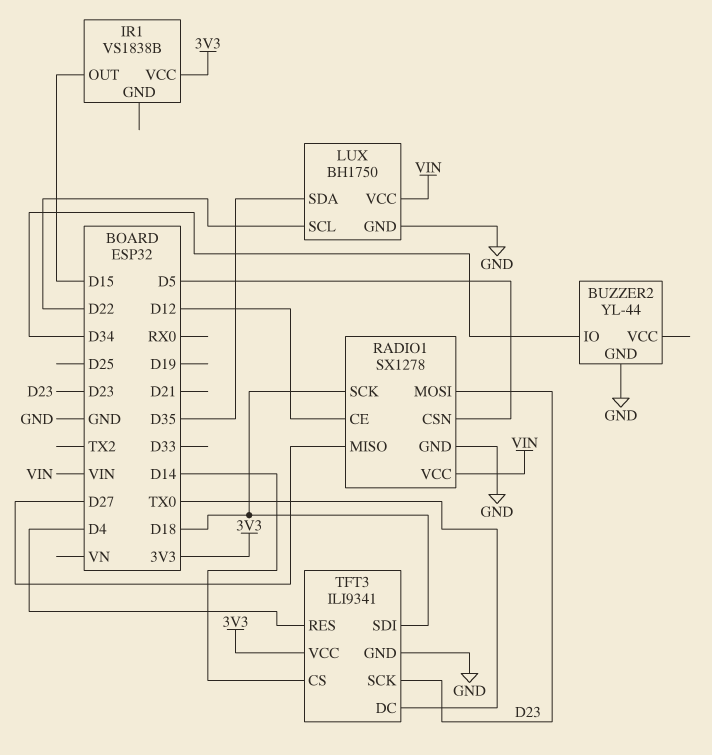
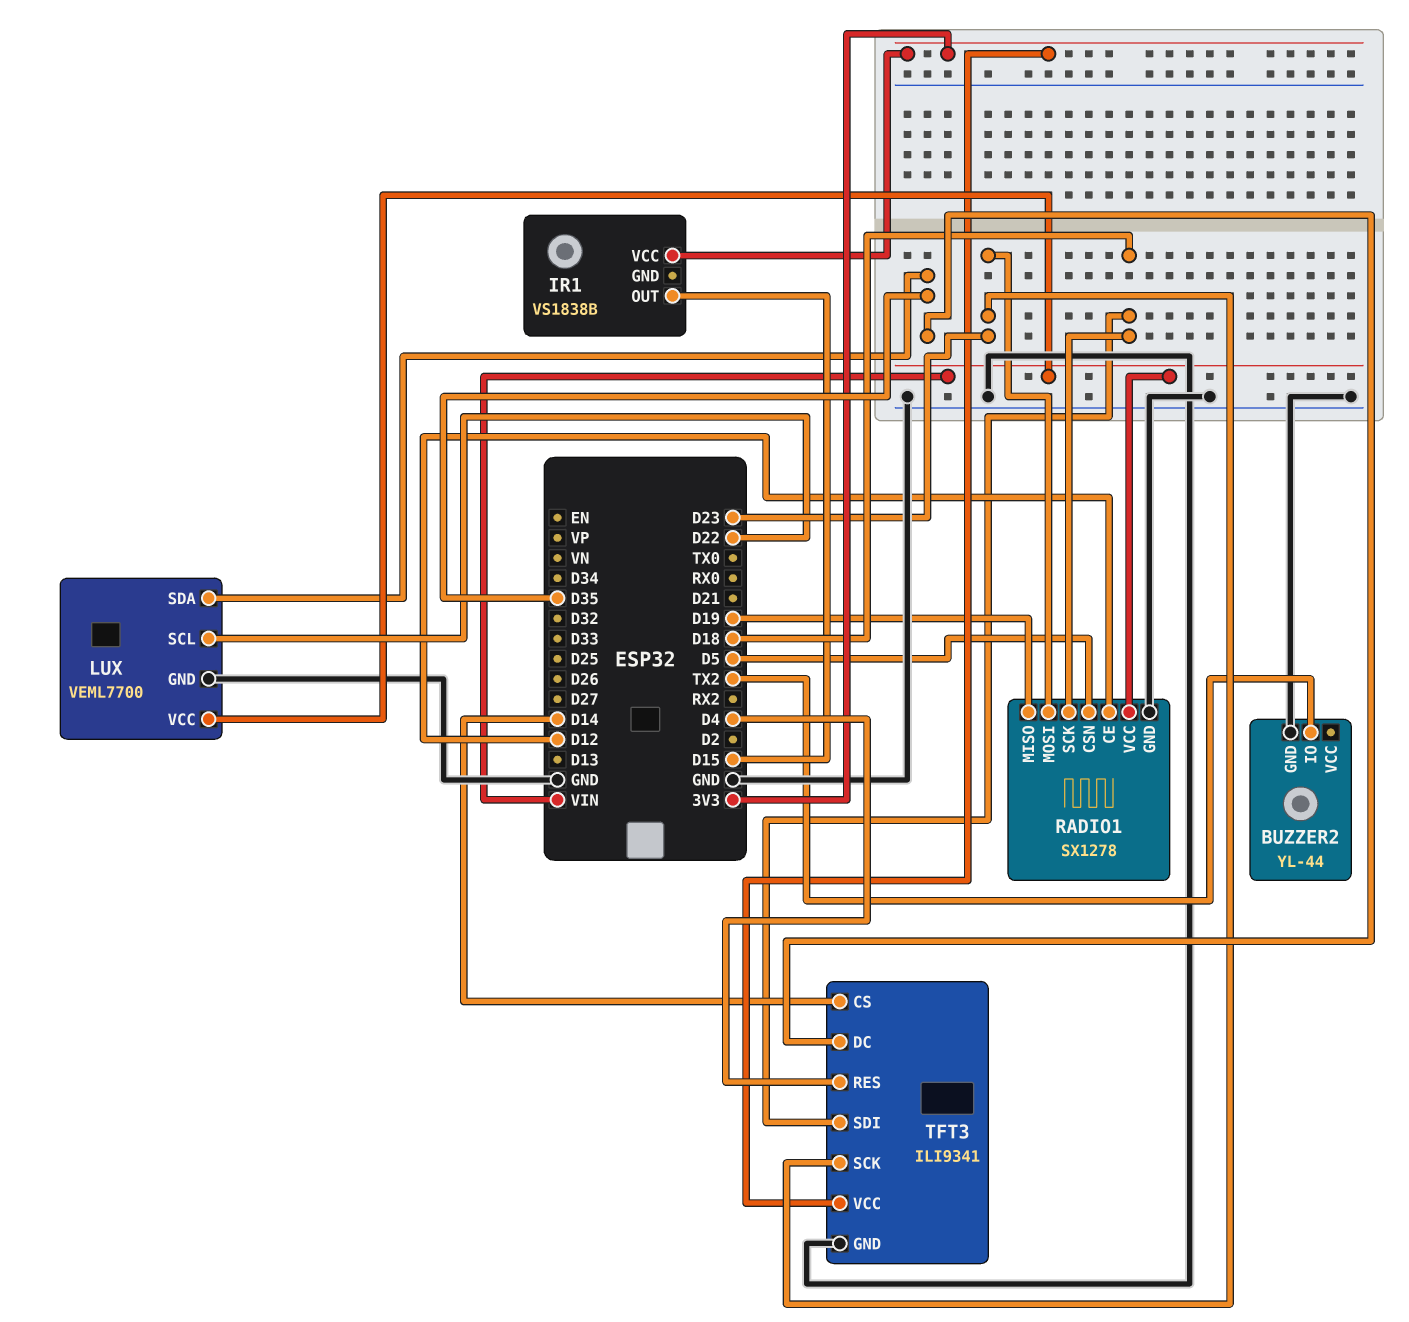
BUZZER2 pin IO: D34 -> TX2
LUX: BH1750 -> VEML7700
RADIO1 pin MISO: D27 -> D19
TFT3 pin DC: TX0 -> D35

